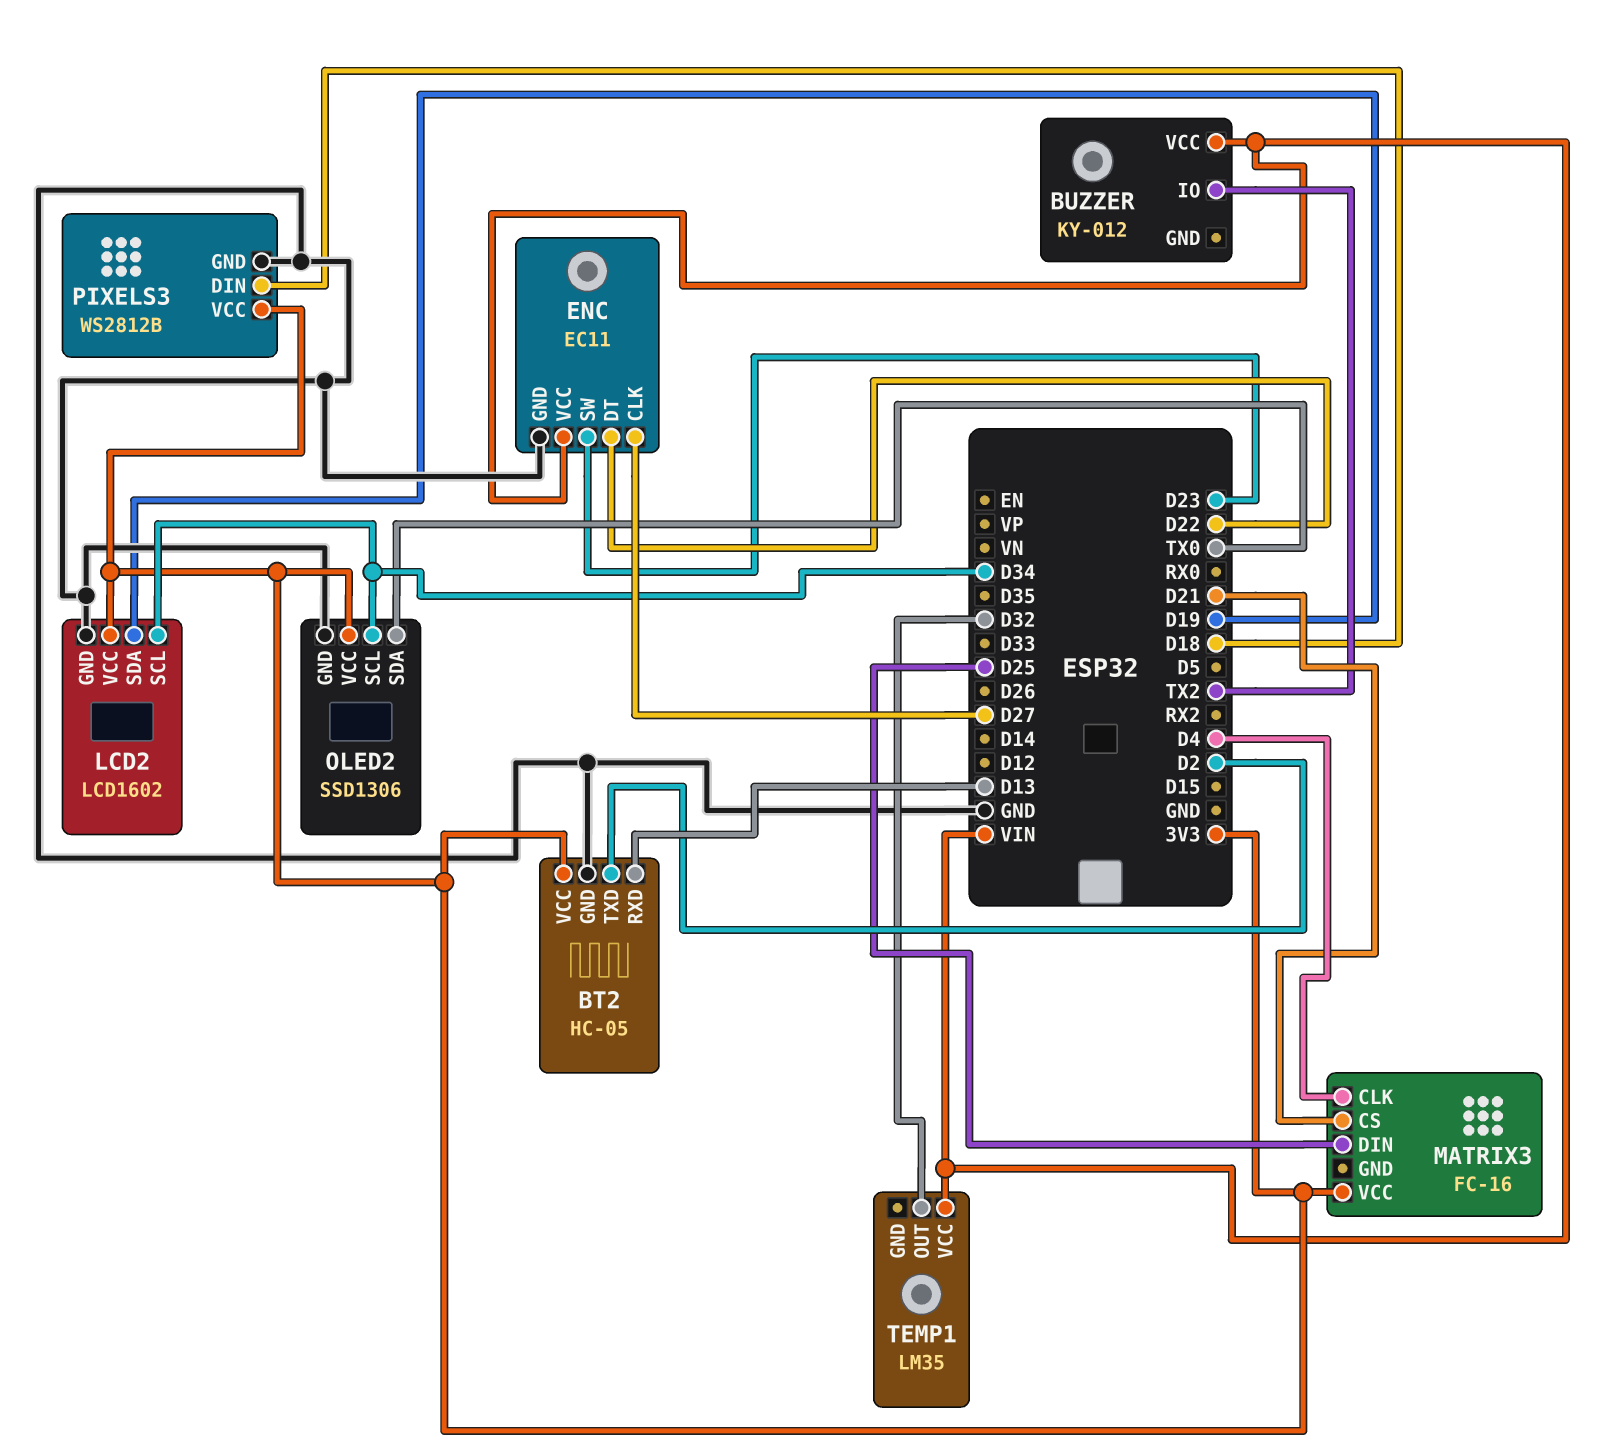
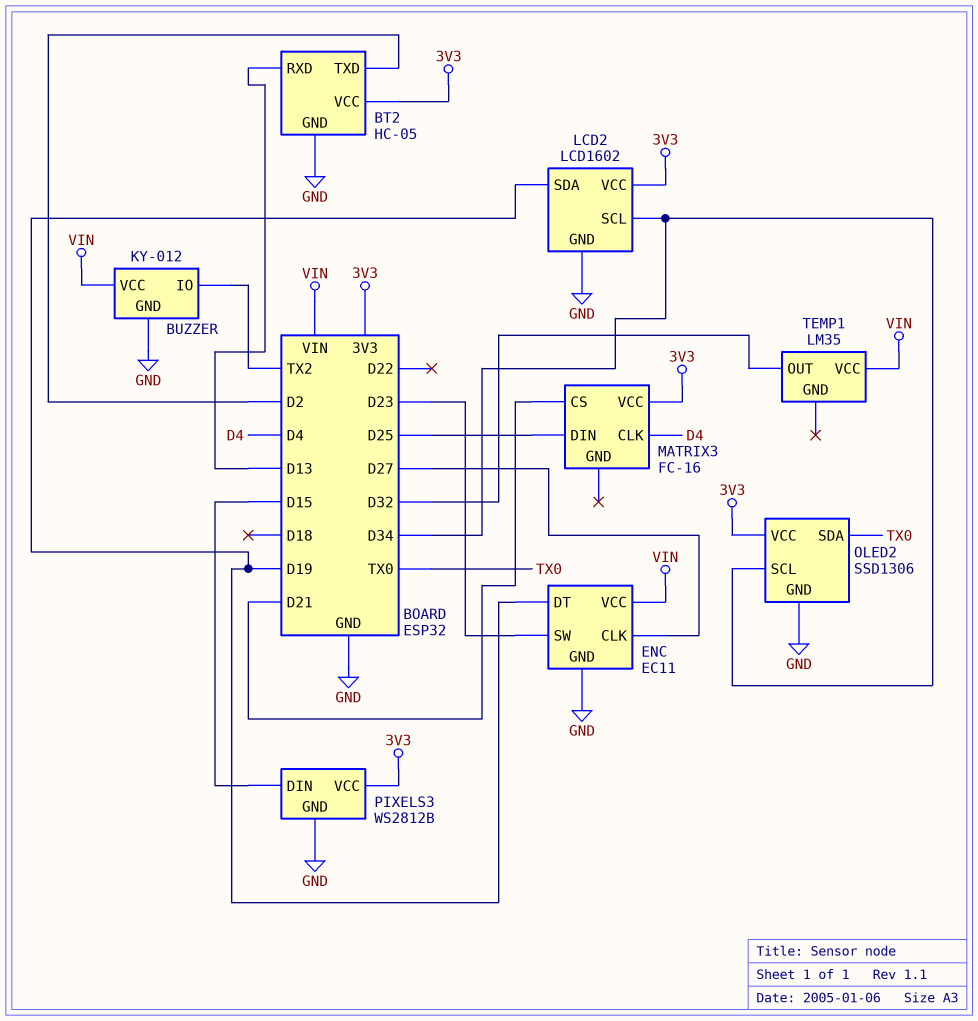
BUZZER pin GND: none -> GND
ENC pin DT: D22 -> D19
PIXELS3 pin DIN: D18 -> D15

